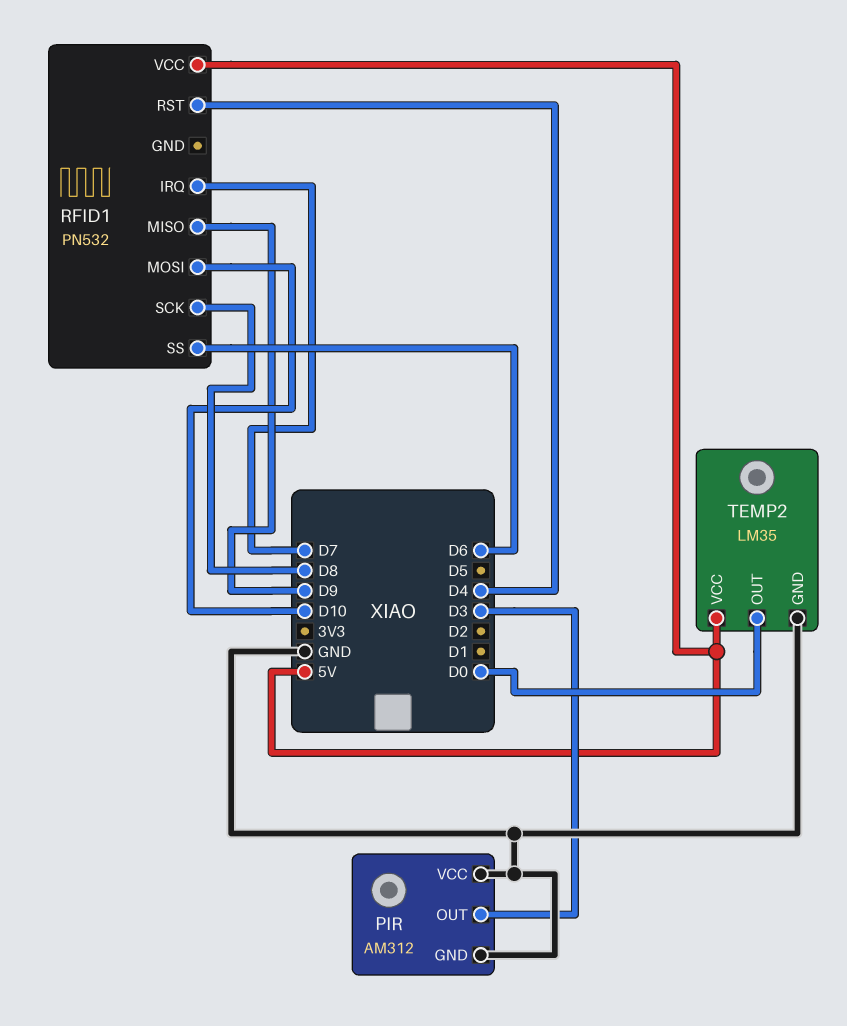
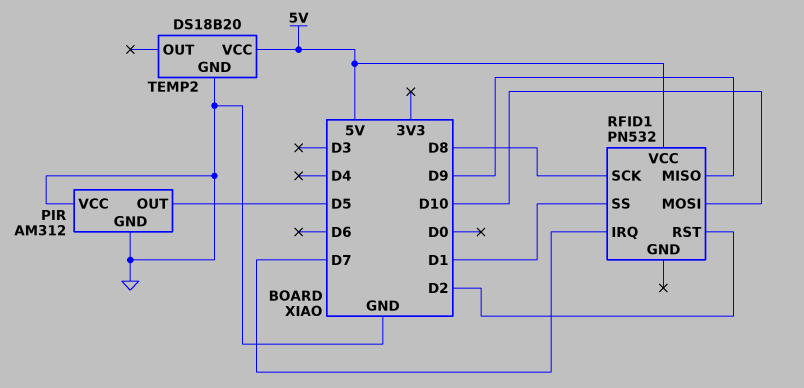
PIR pin OUT: D3 -> D5
RFID1 pin RST: D4 -> D2
RFID1 pin SS: D6 -> D1
TEMP2: LM35 -> DS18B20
TEMP2 pin OUT: D0 -> none

